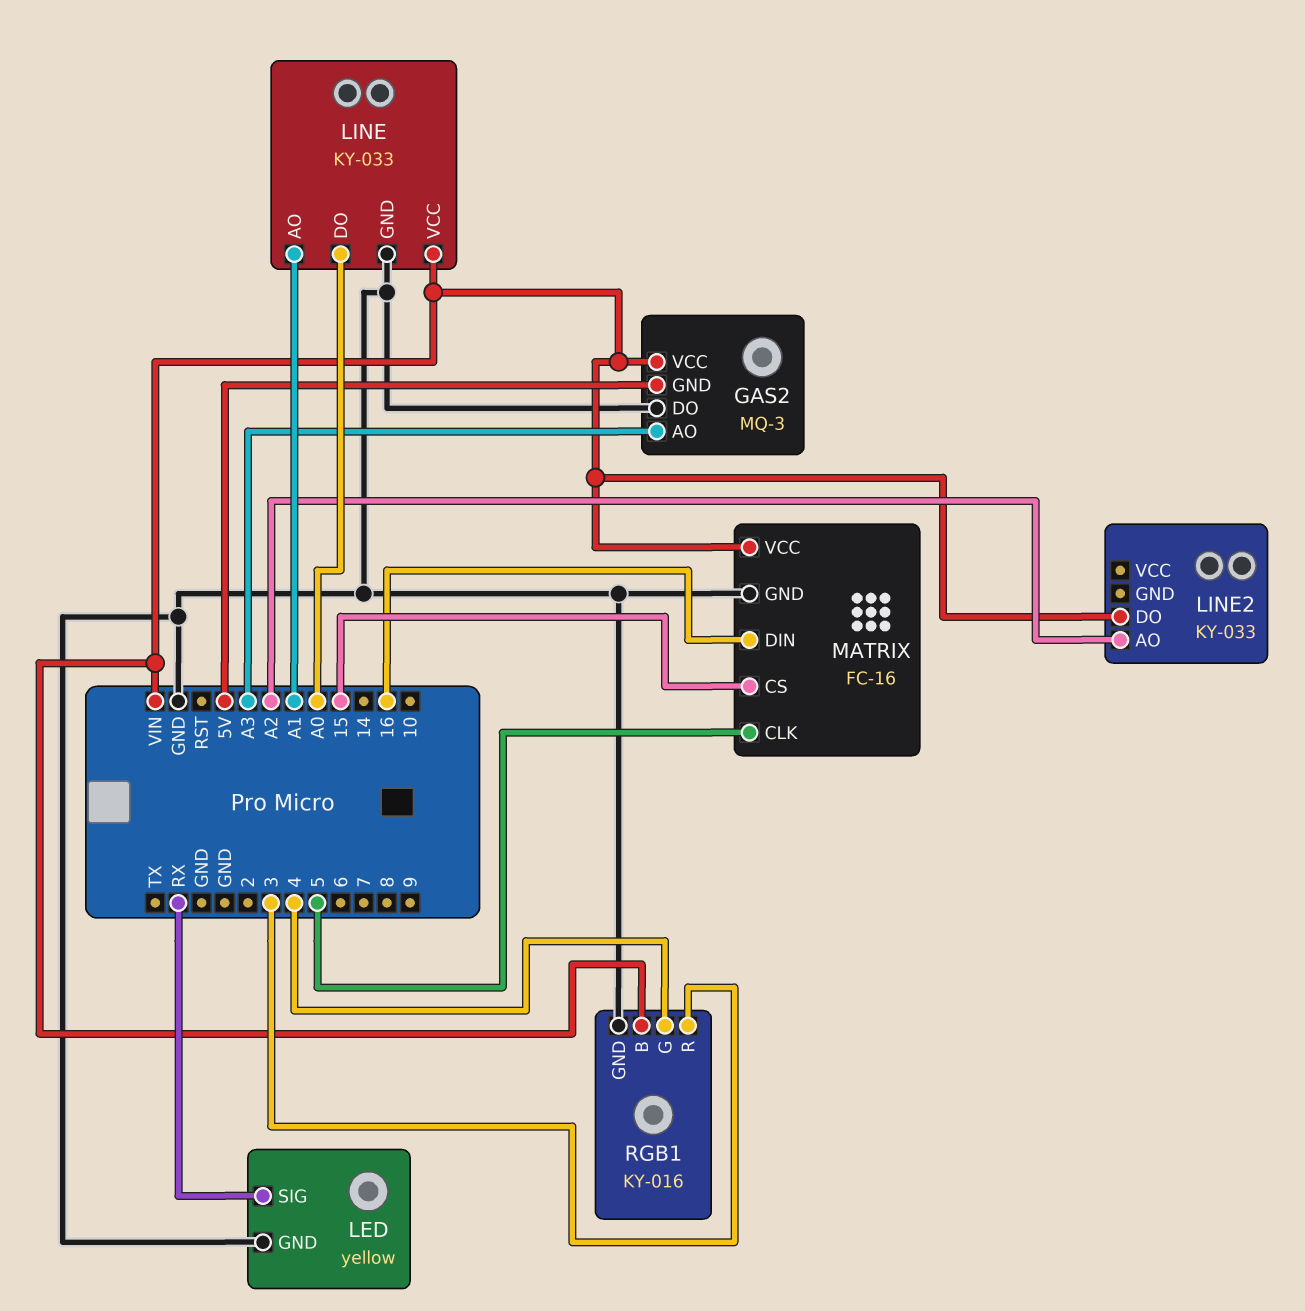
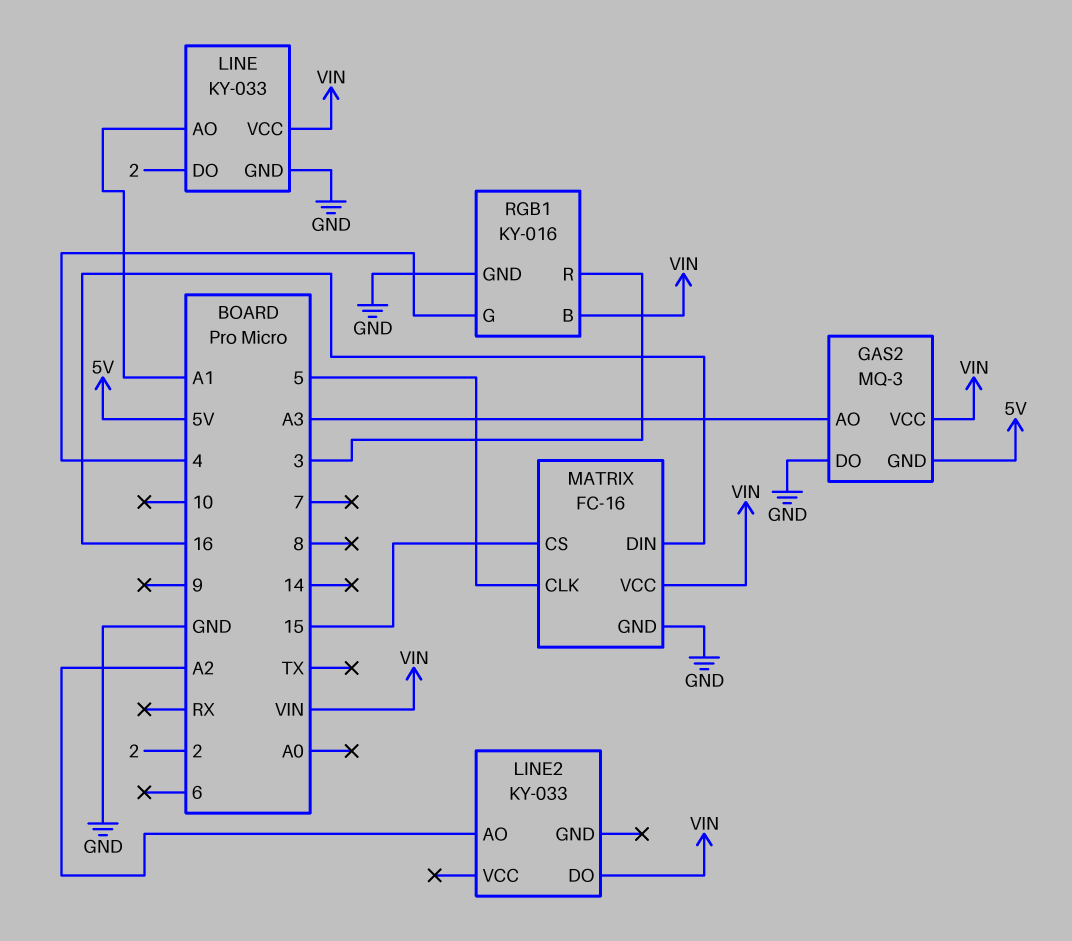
LED: yellow -> none
LED pin GND: GND -> none
LED pin SIG: RX -> none
LINE pin DO: A0 -> 2

